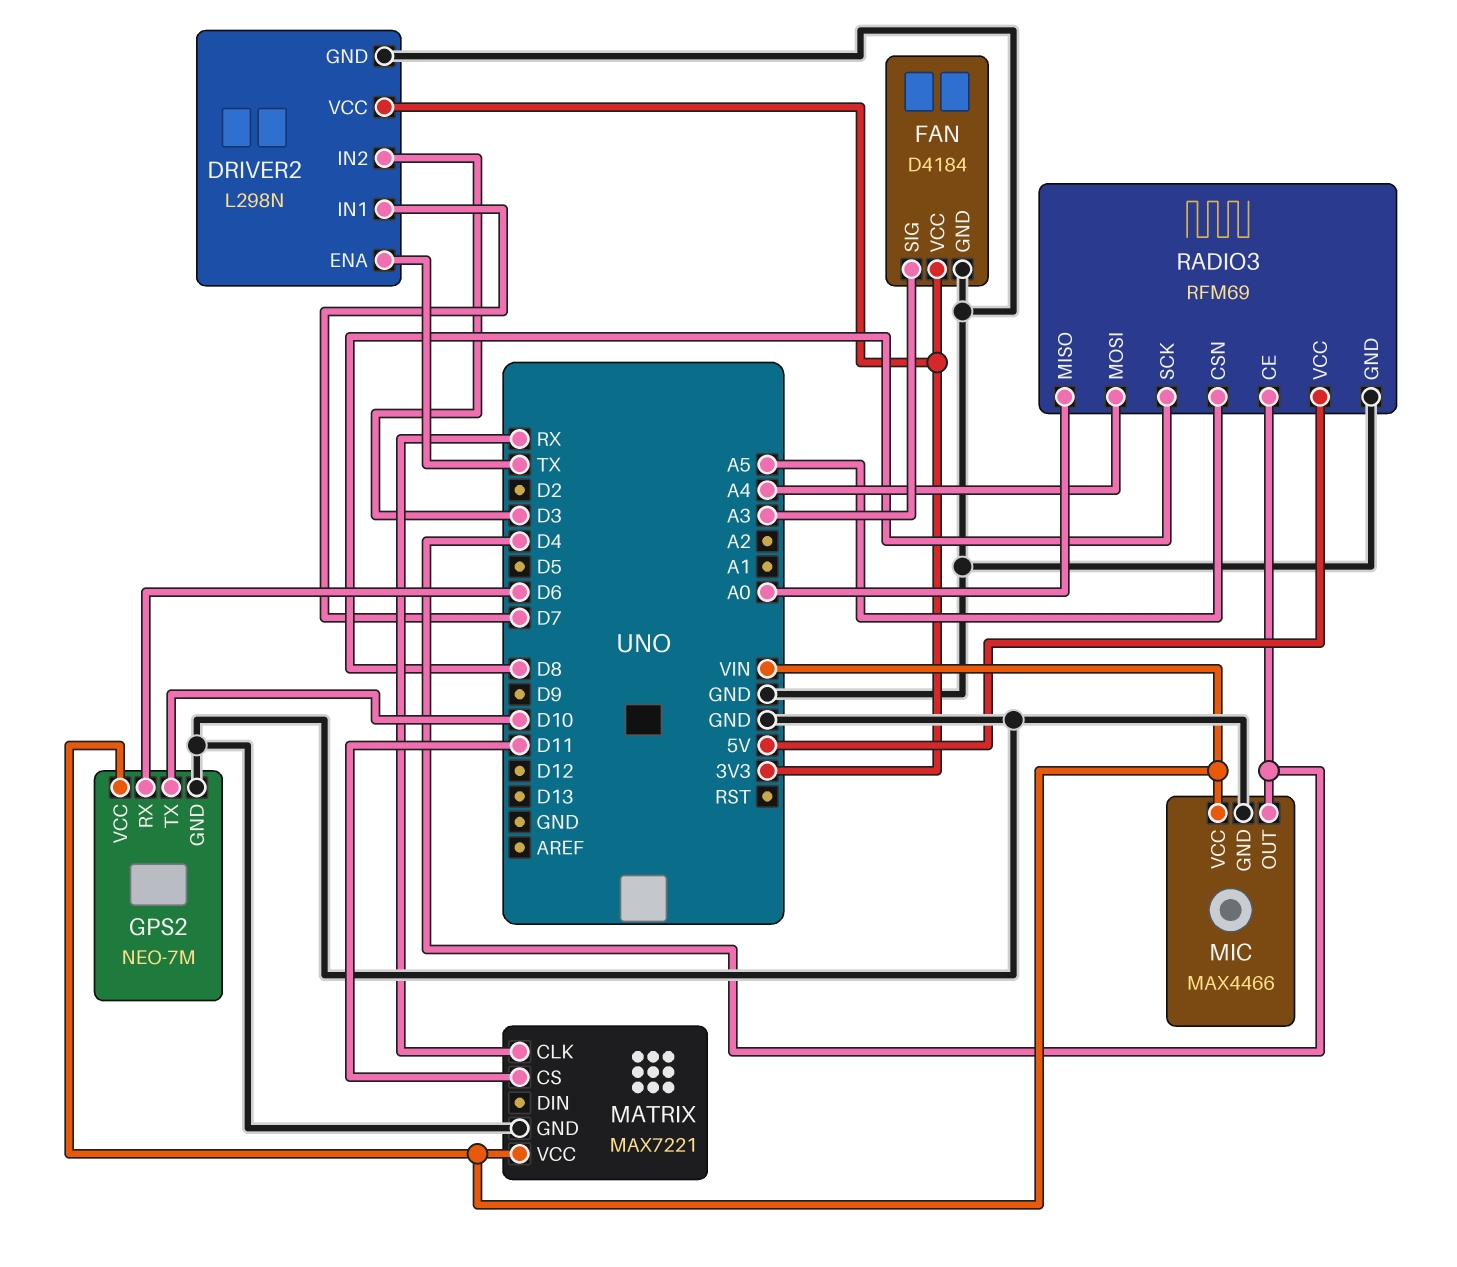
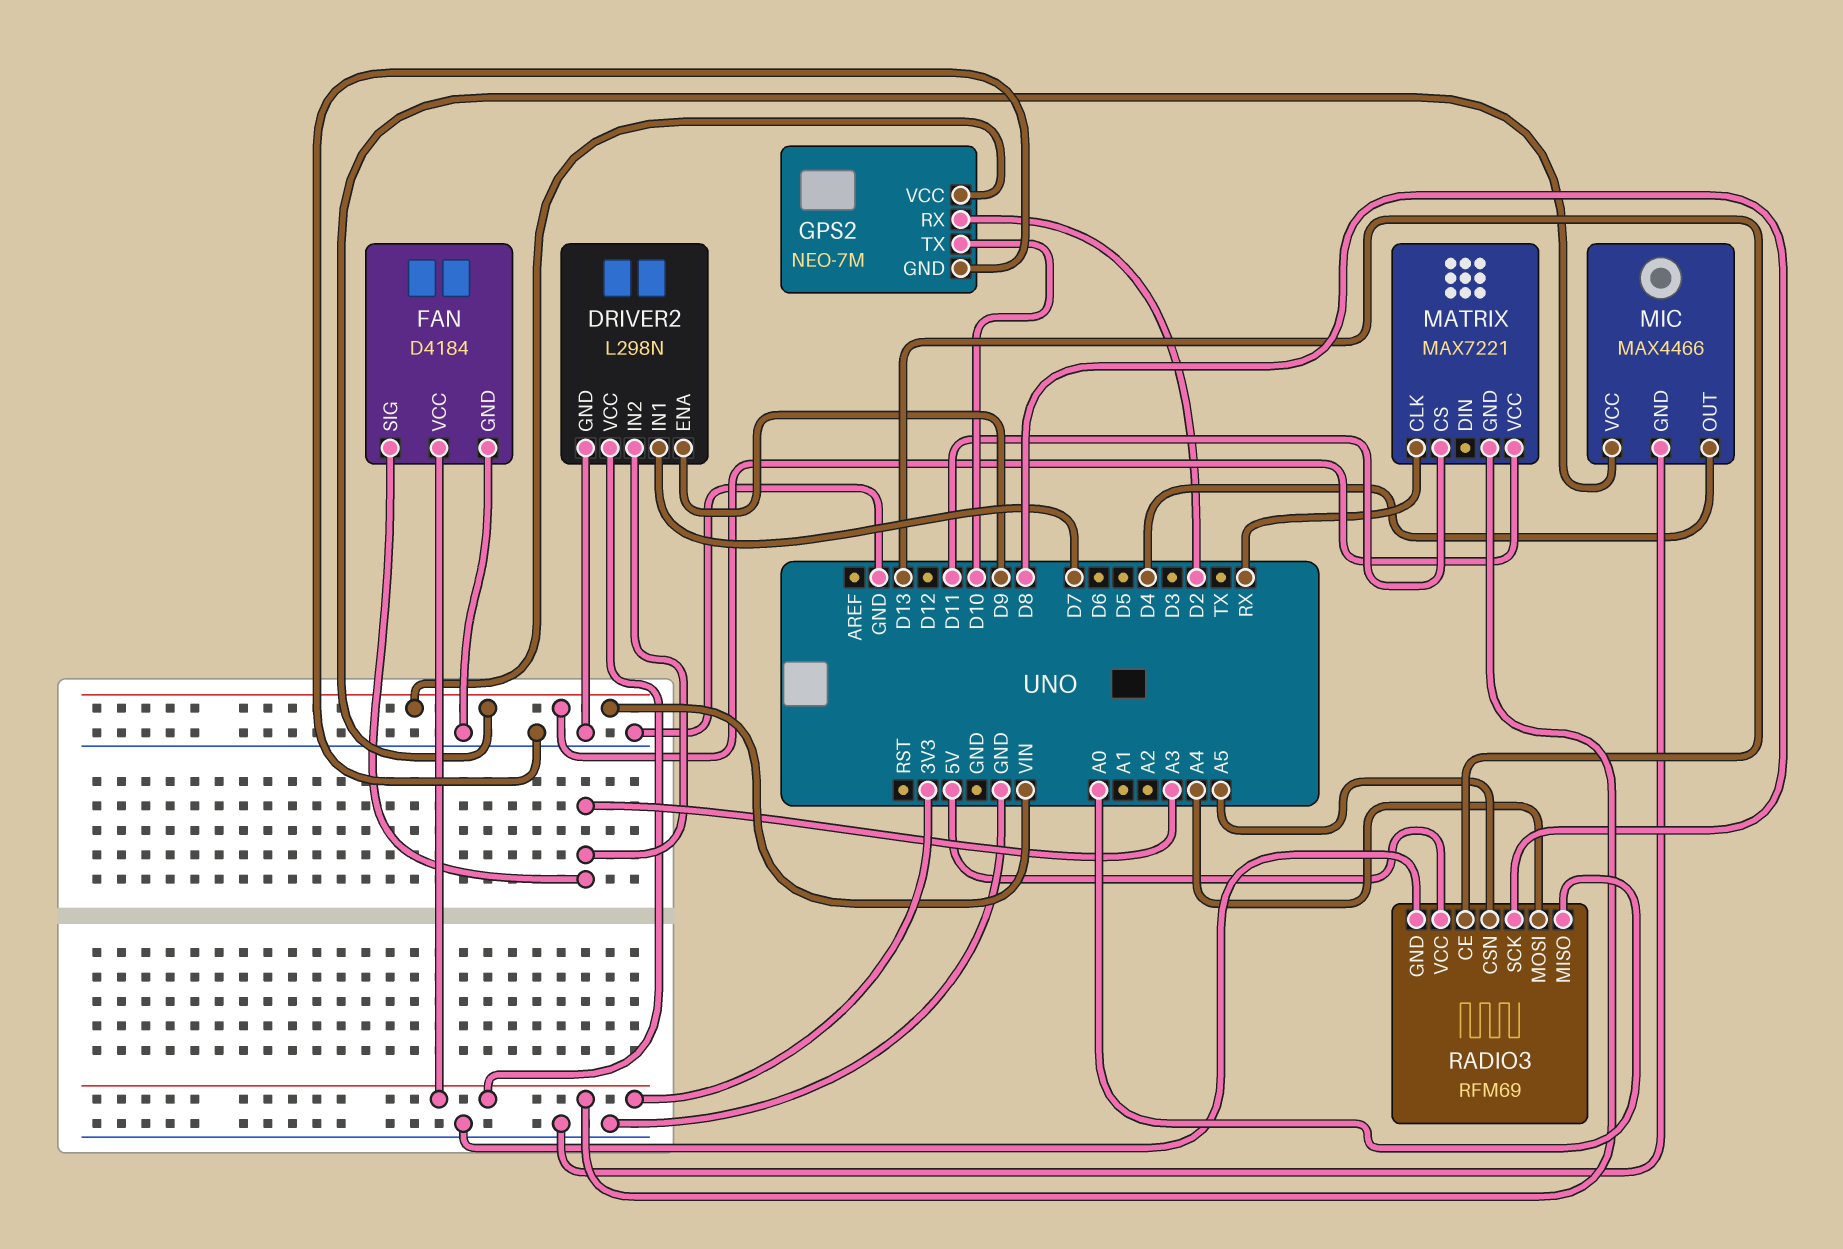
DRIVER2 pin ENA: TX -> D9
DRIVER2 pin IN2: D3 -> A3
GPS2 pin RX: D6 -> D2
MATRIX pin GND: GND -> 3V3
RADIO3 pin CE: D4 -> D13

